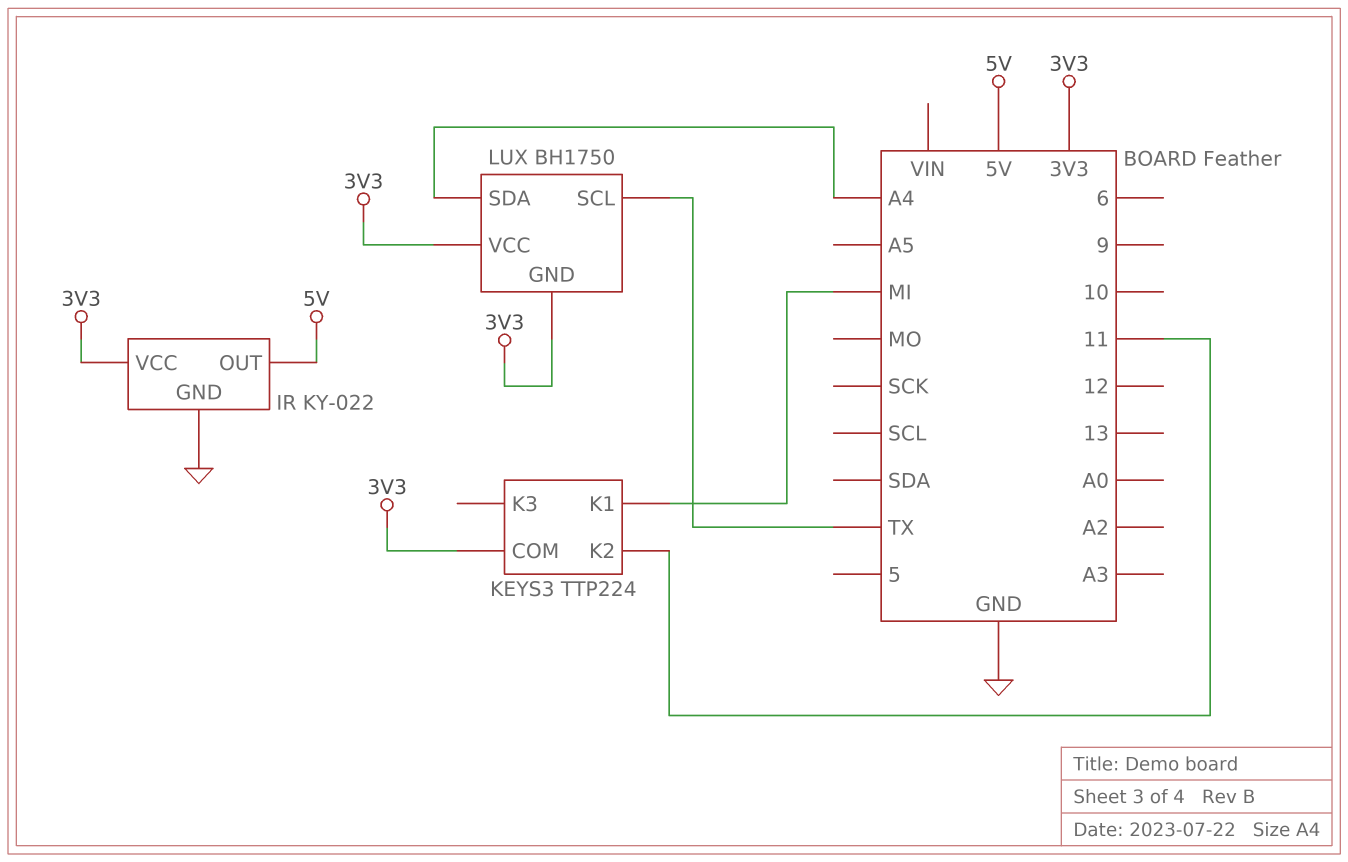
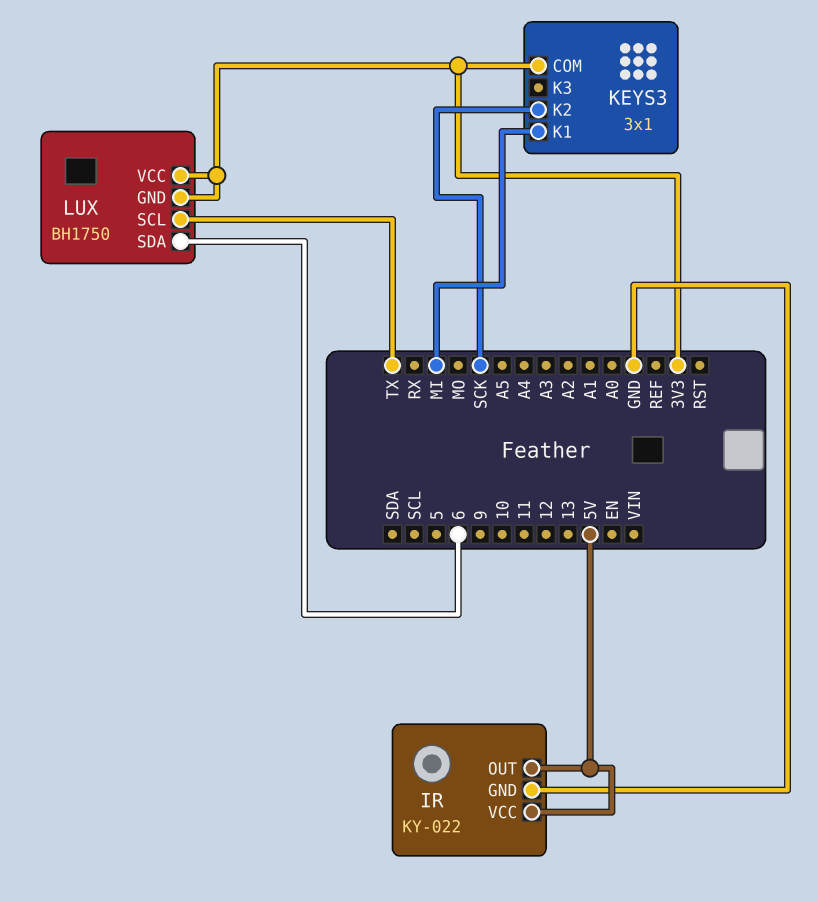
IR pin VCC: 3V3 -> 5V
KEYS3: TTP224 -> 3x1
KEYS3 pin K2: 11 -> SCK
LUX pin SDA: A4 -> 6

